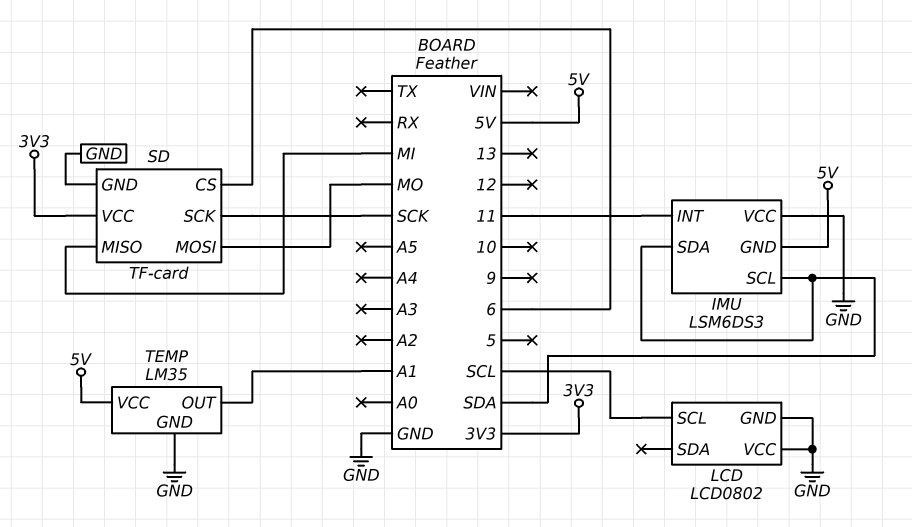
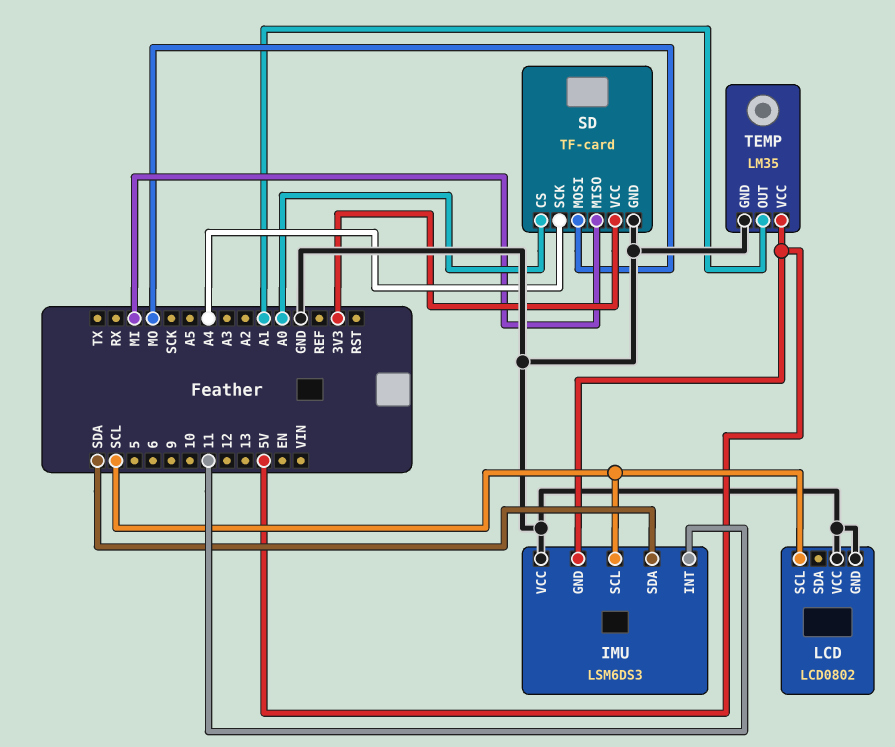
IMU pin SCL: SDA -> SCL
SD pin CS: 6 -> A0
SD pin SCK: SCK -> A4

